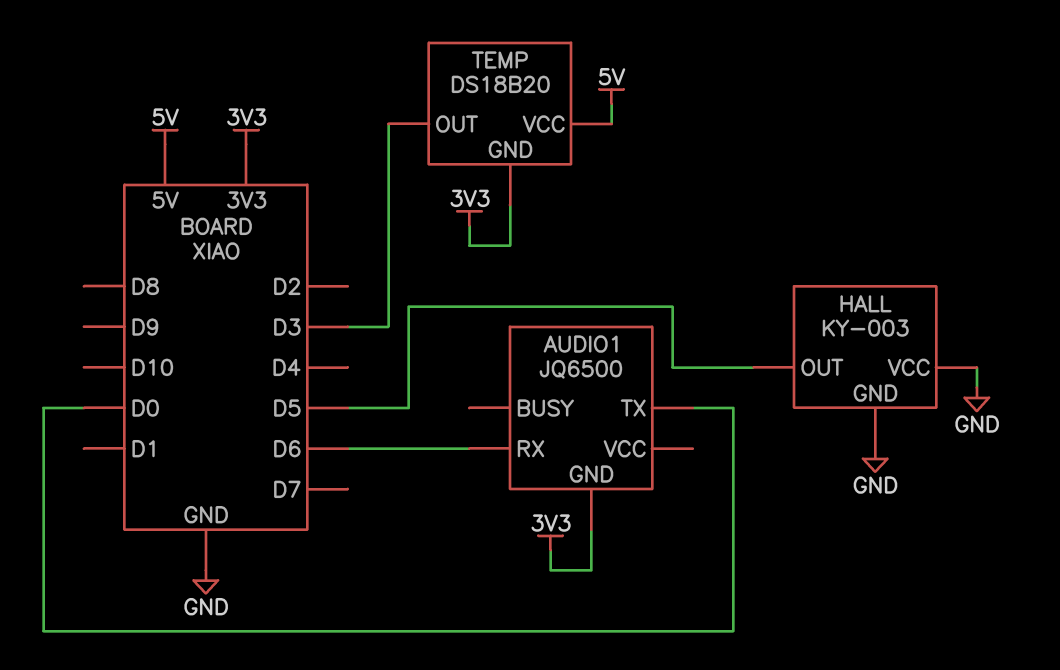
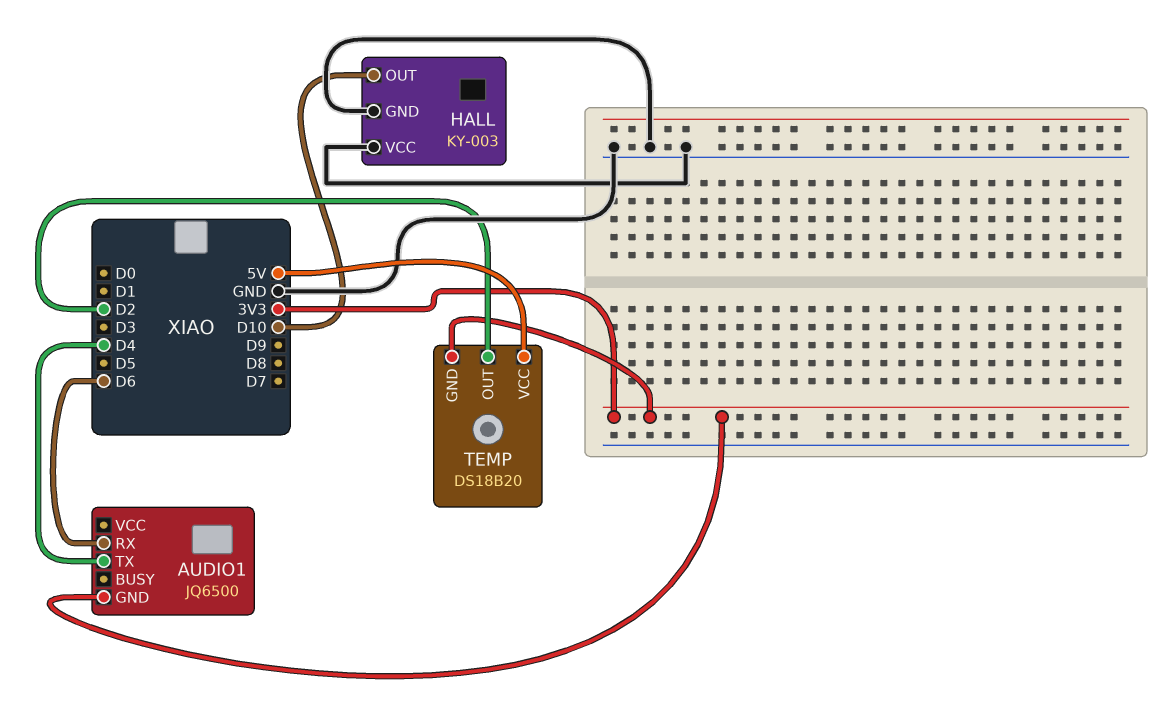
AUDIO1 pin TX: D0 -> D4
HALL pin OUT: D5 -> D10
TEMP pin OUT: D3 -> D2

